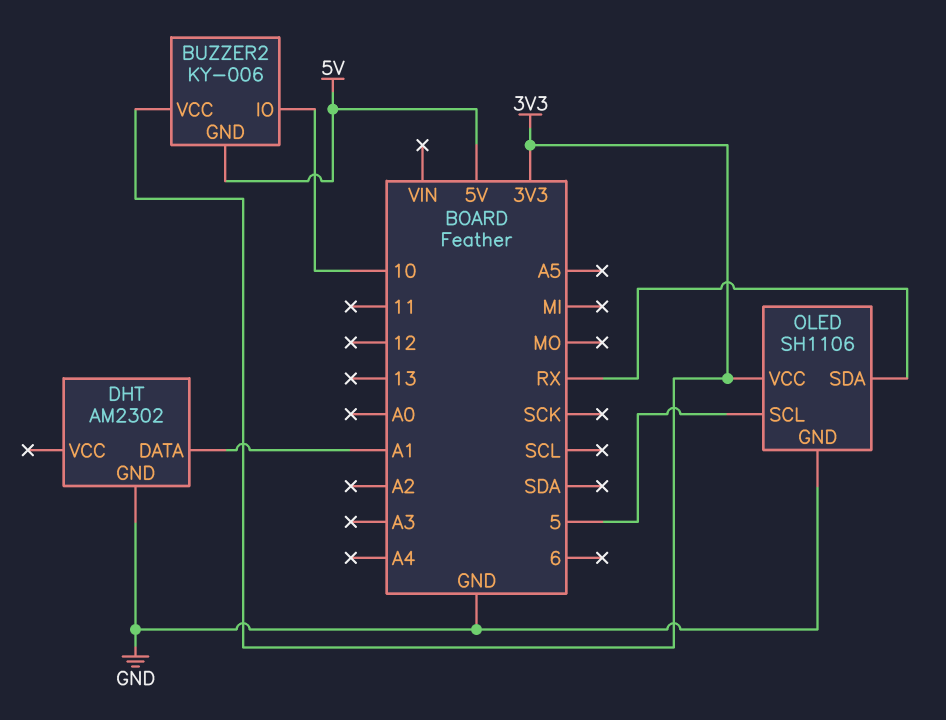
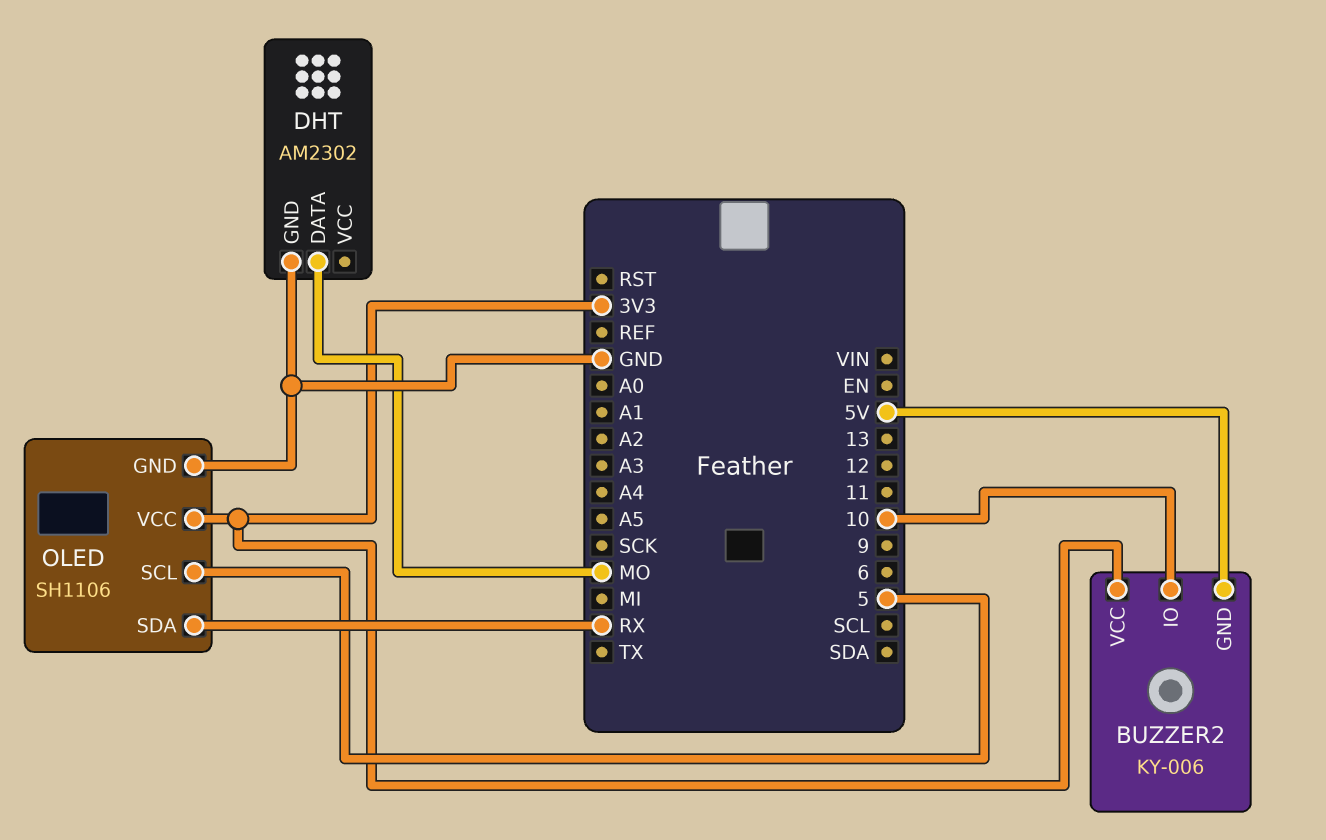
DHT pin DATA: A1 -> MO

